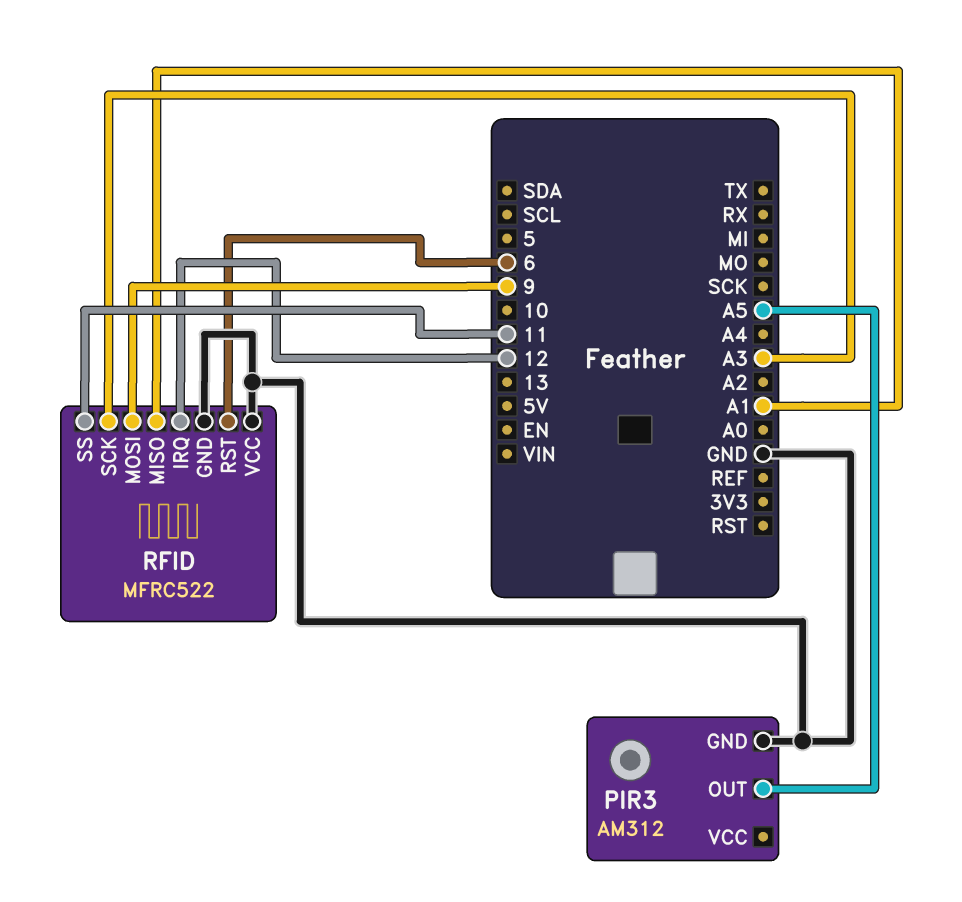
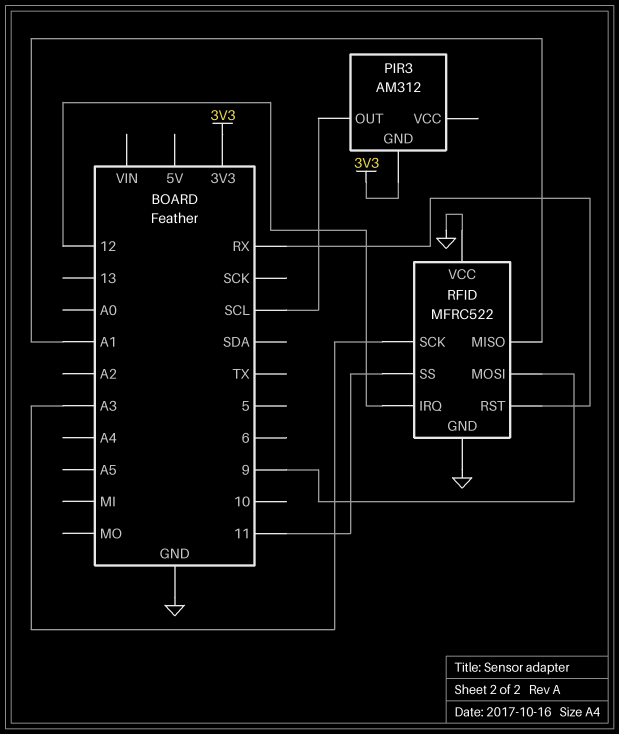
PIR3 pin GND: GND -> 3V3
PIR3 pin OUT: A5 -> SCL
RFID pin RST: 6 -> RX

